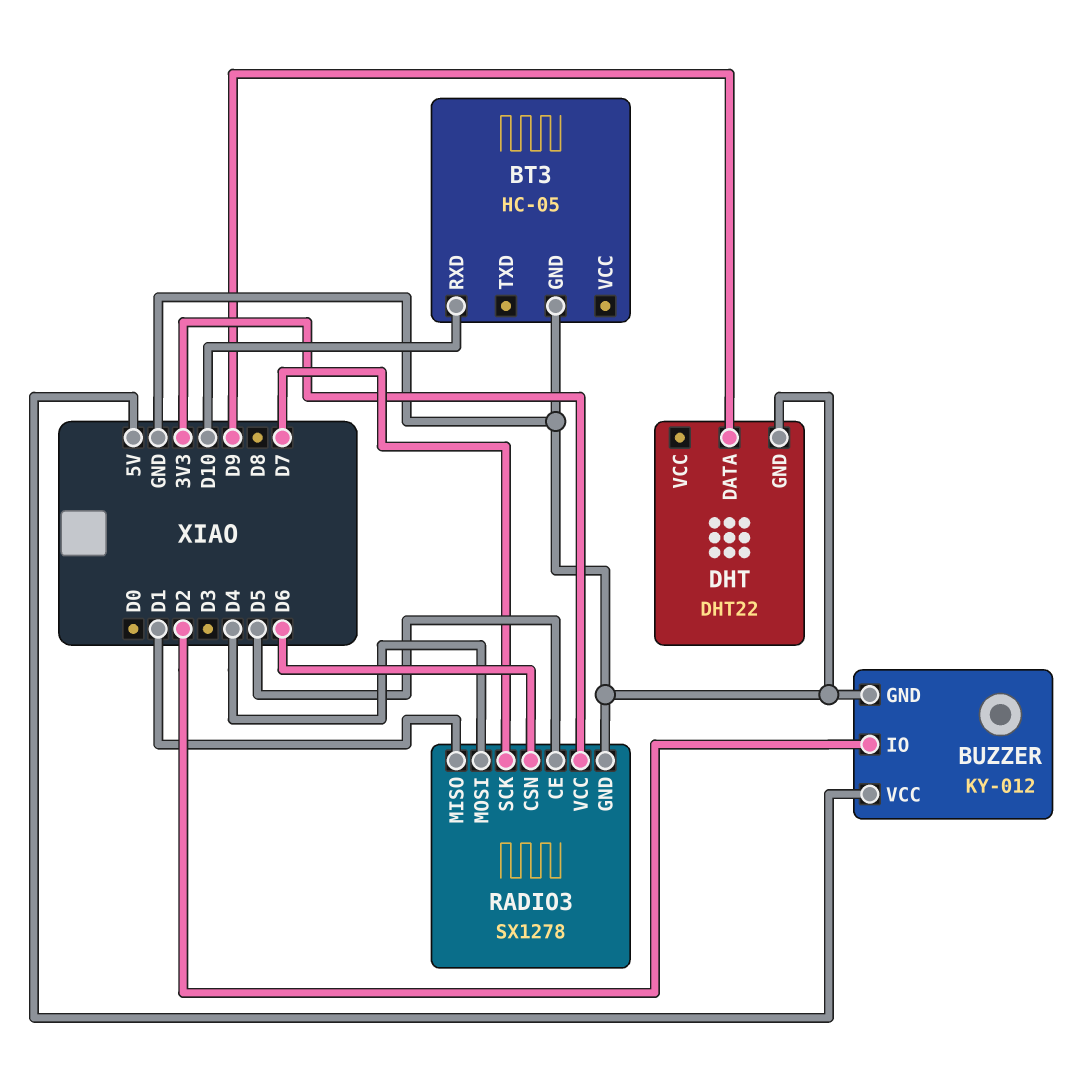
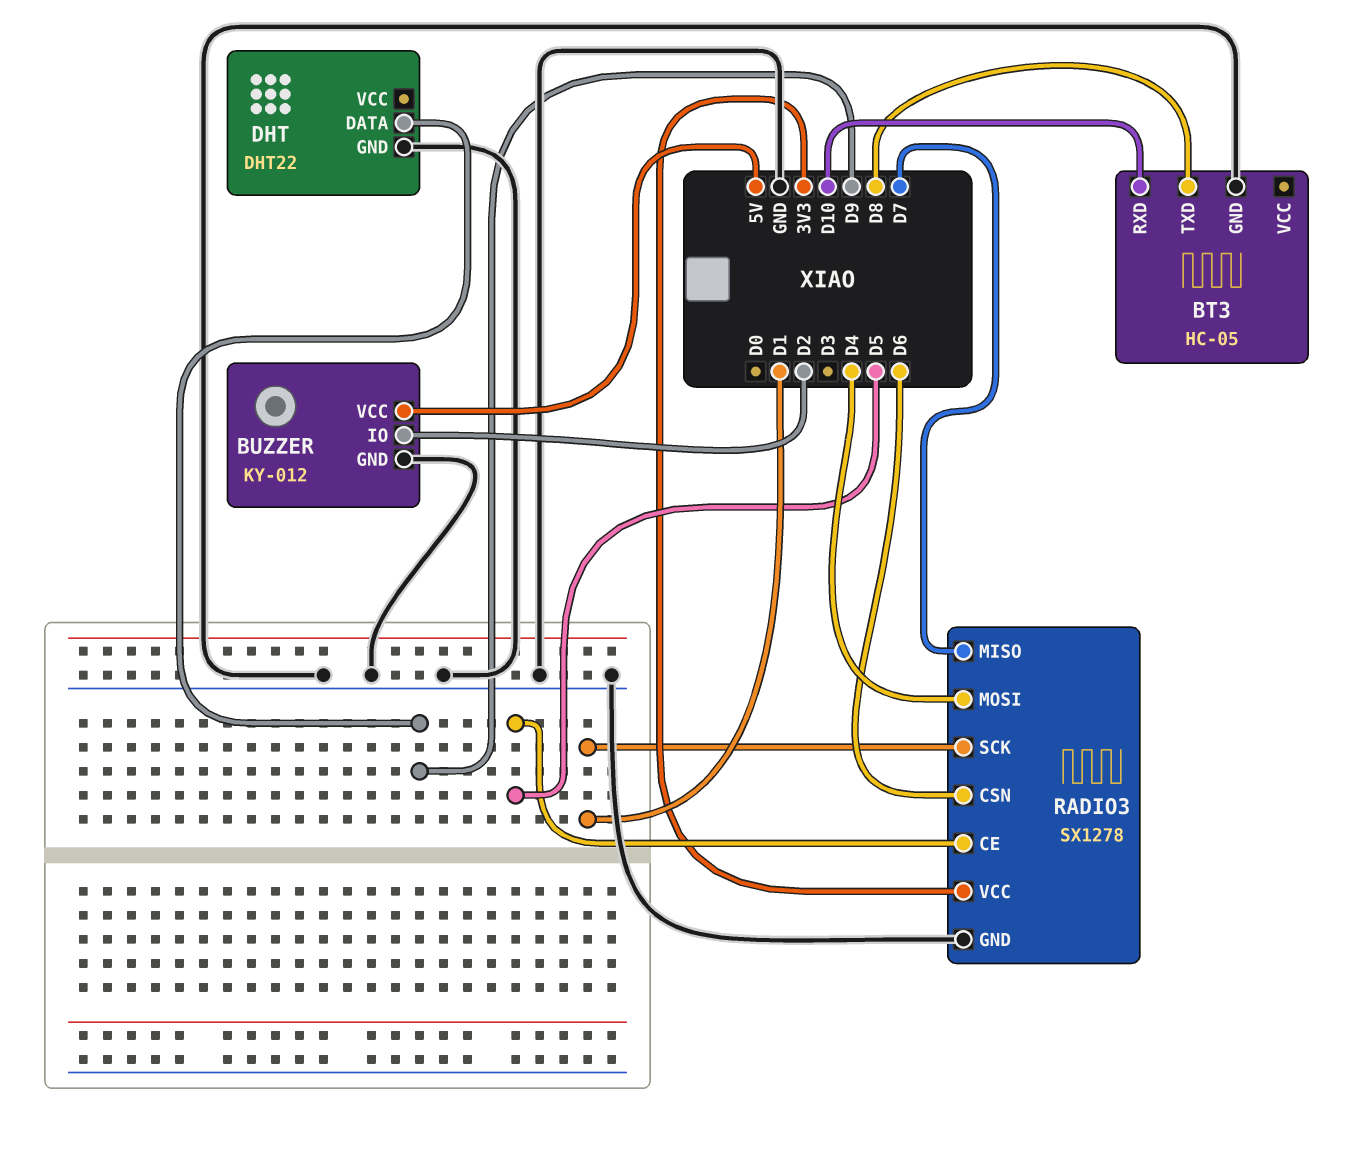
BT3 pin TXD: none -> D8
RADIO3 pin MISO: D1 -> D7
RADIO3 pin SCK: D7 -> D1

